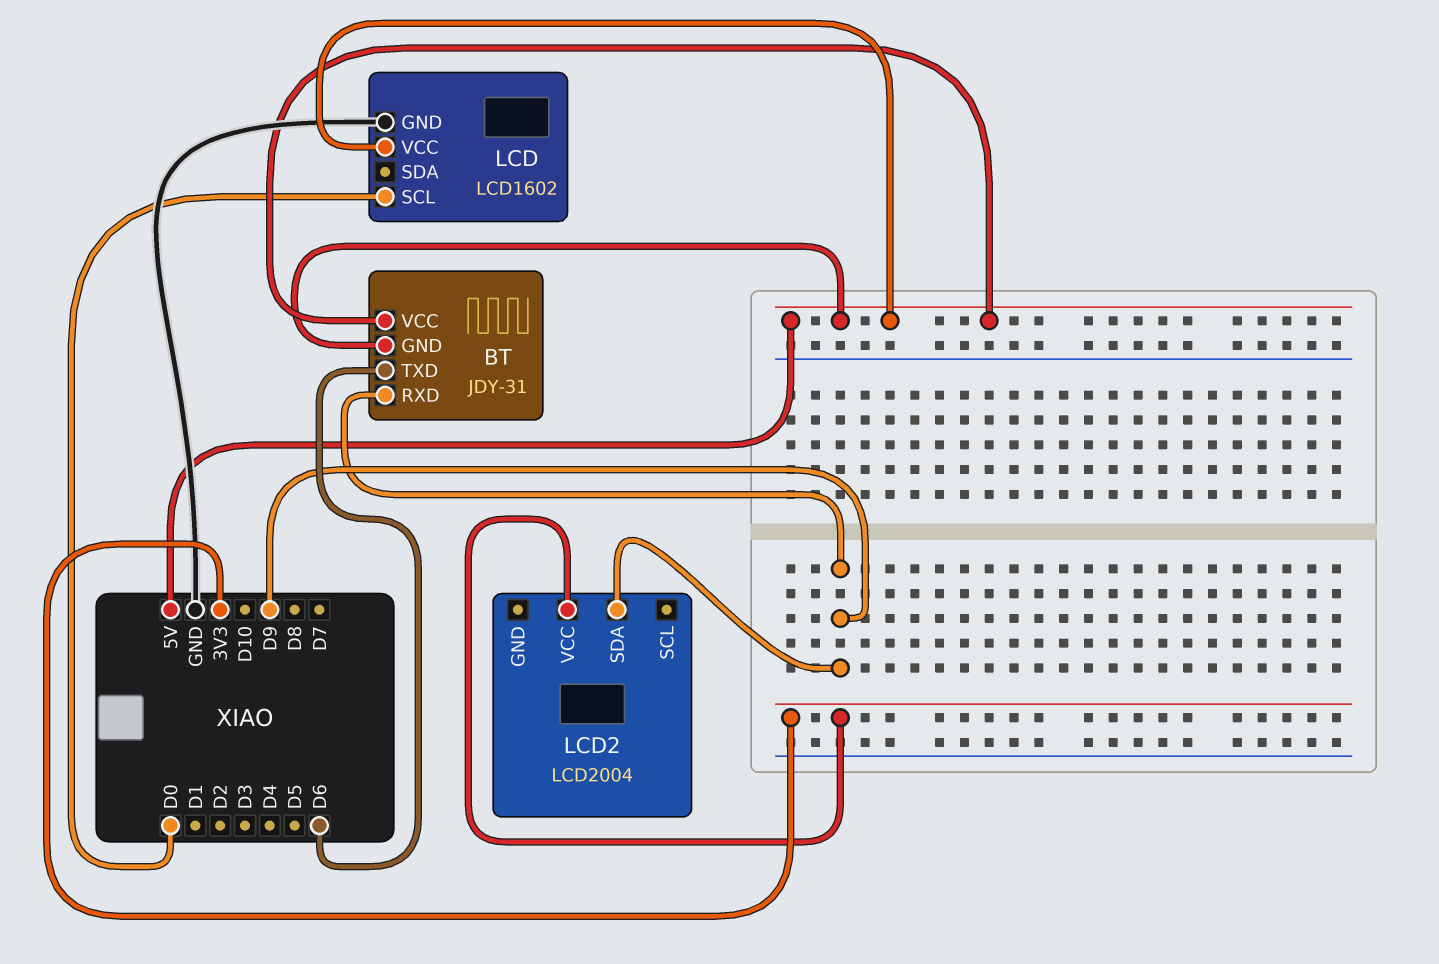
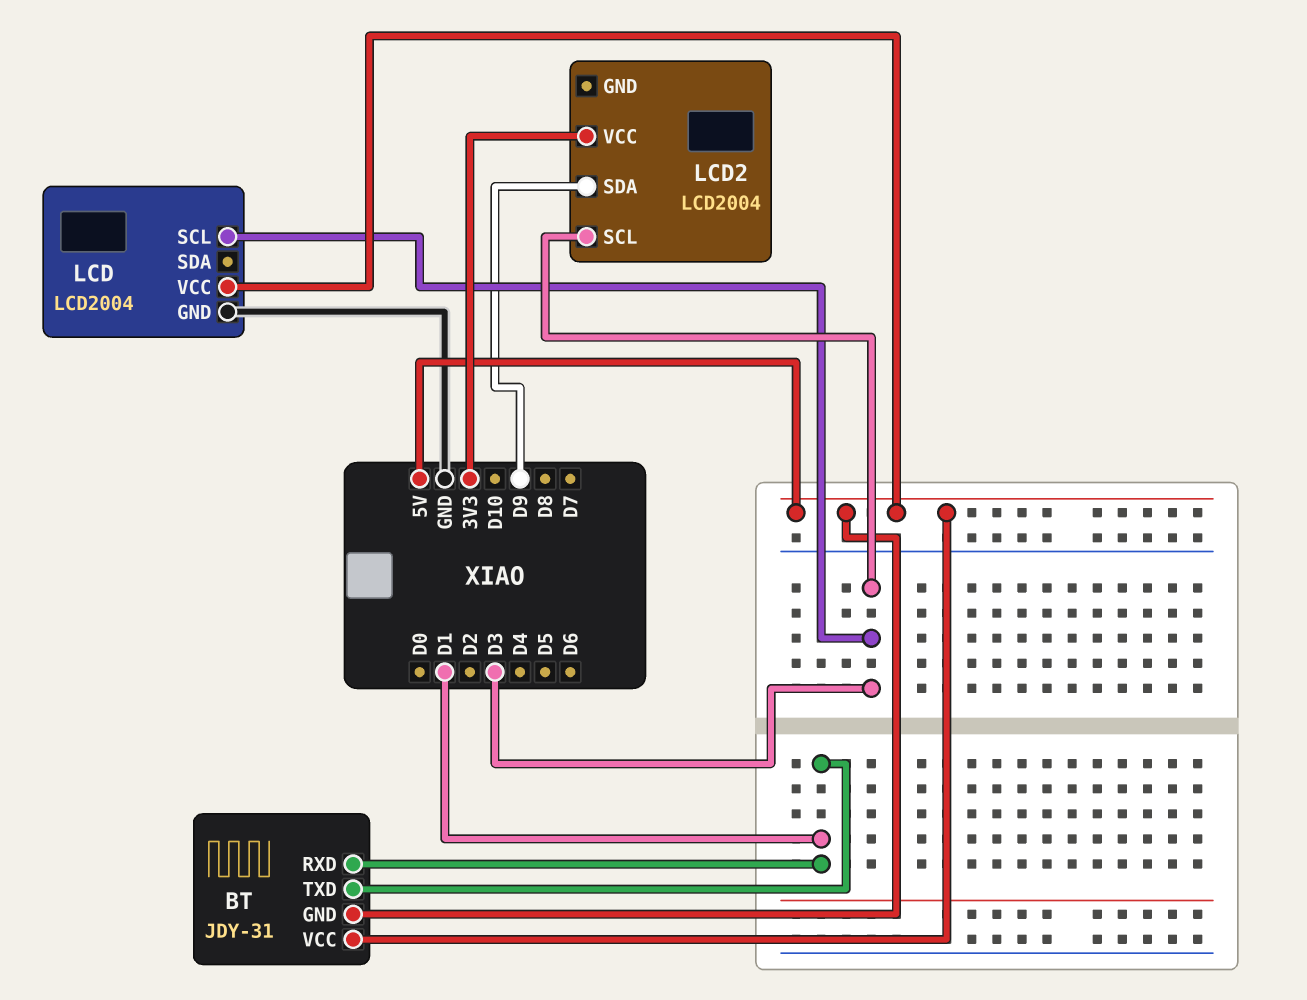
BT pin RXD: D9 -> D1
BT pin TXD: D6 -> D1
LCD: LCD1602 -> LCD2004
LCD pin SCL: D0 -> D3
LCD2 pin SCL: none -> D3

